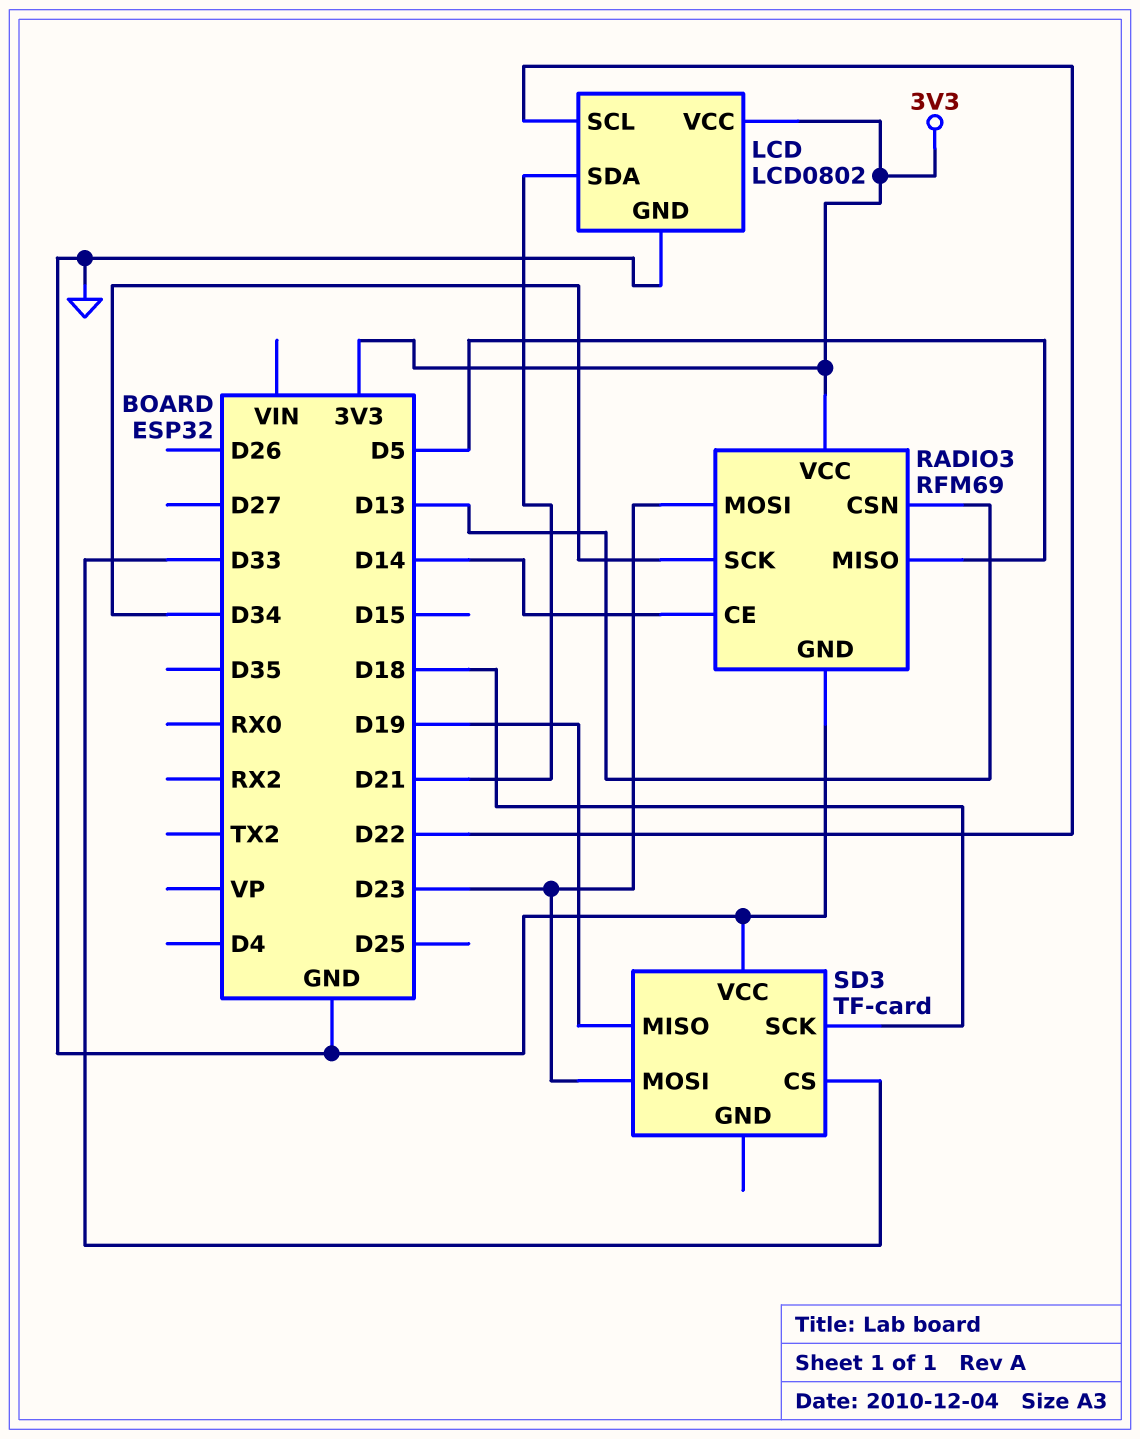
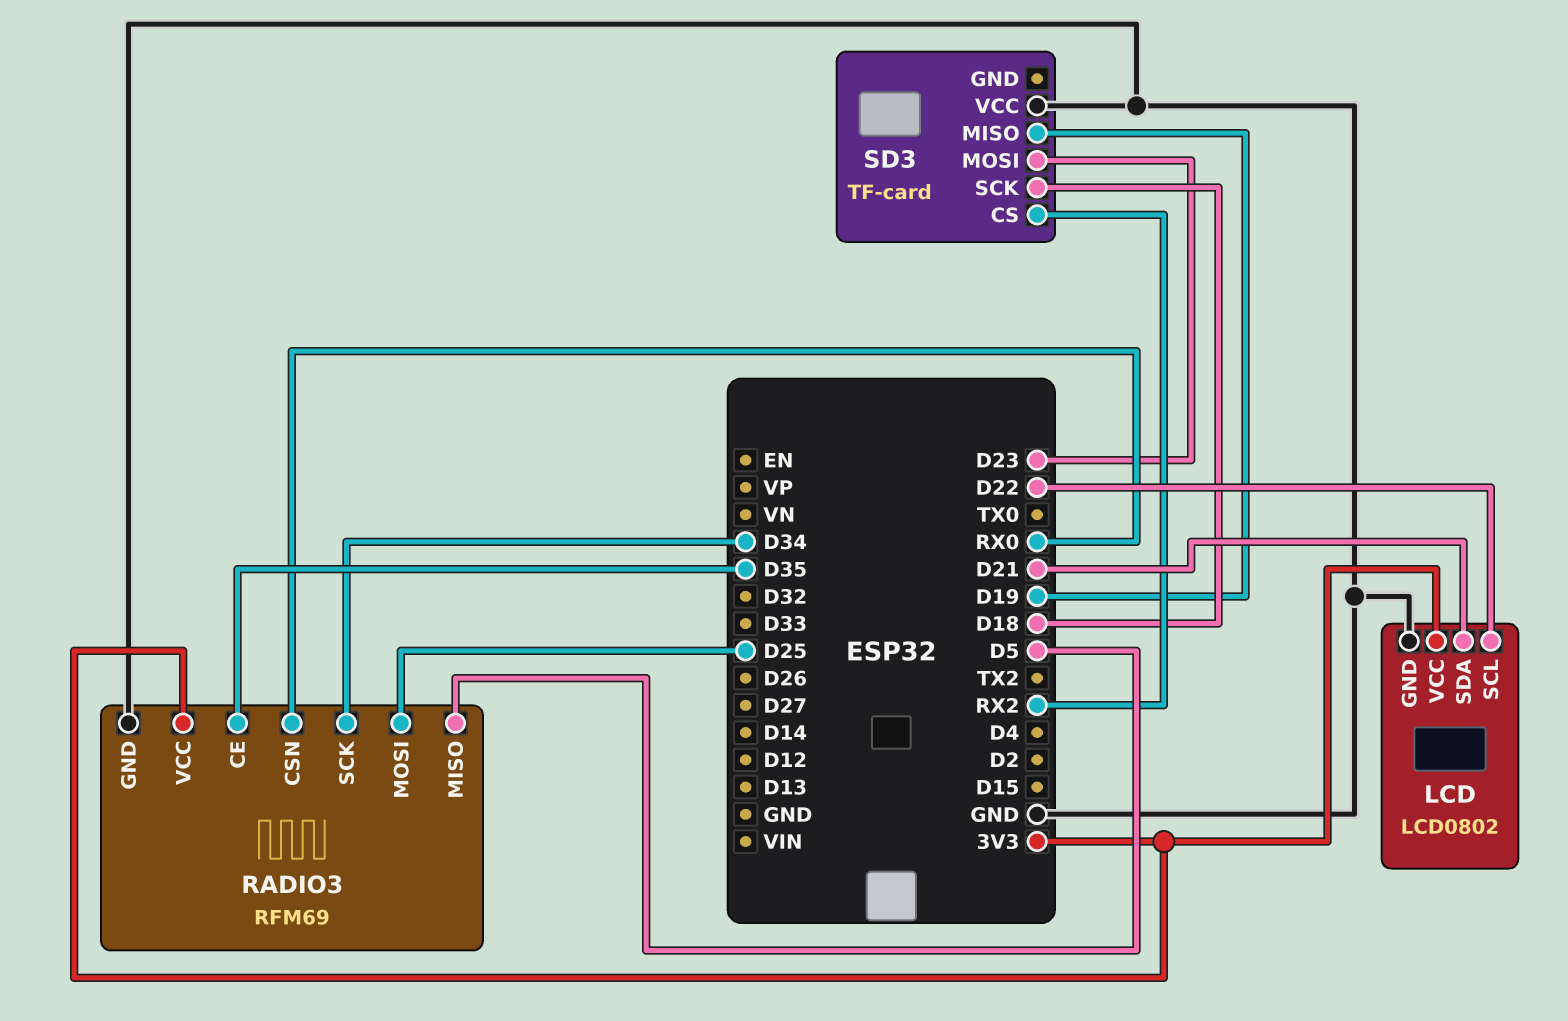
RADIO3 pin CE: D14 -> D35
RADIO3 pin CSN: D13 -> RX0
RADIO3 pin MOSI: D23 -> D25
SD3 pin CS: D33 -> RX2

